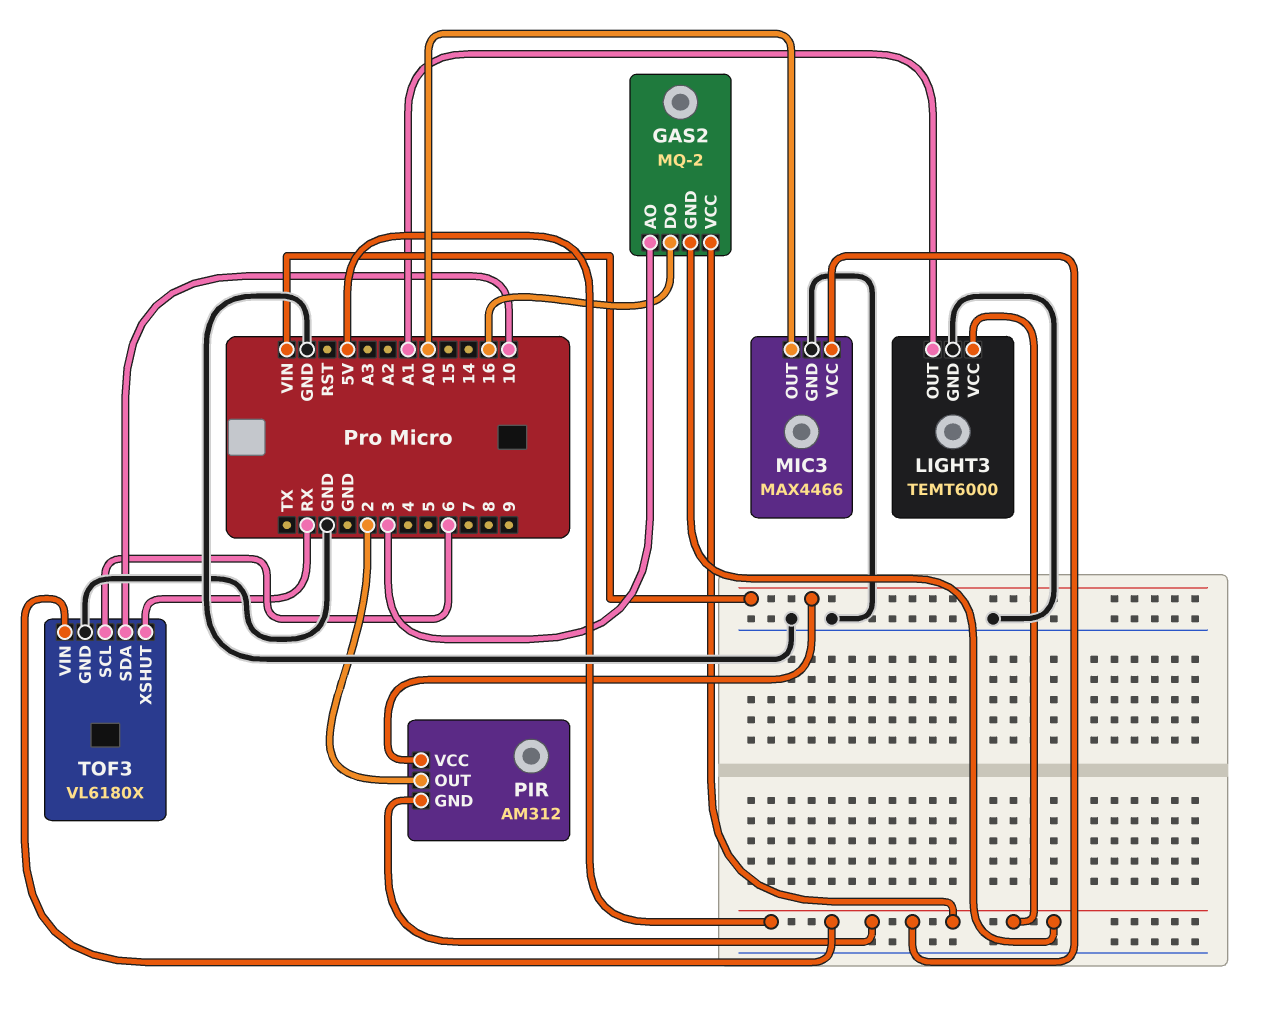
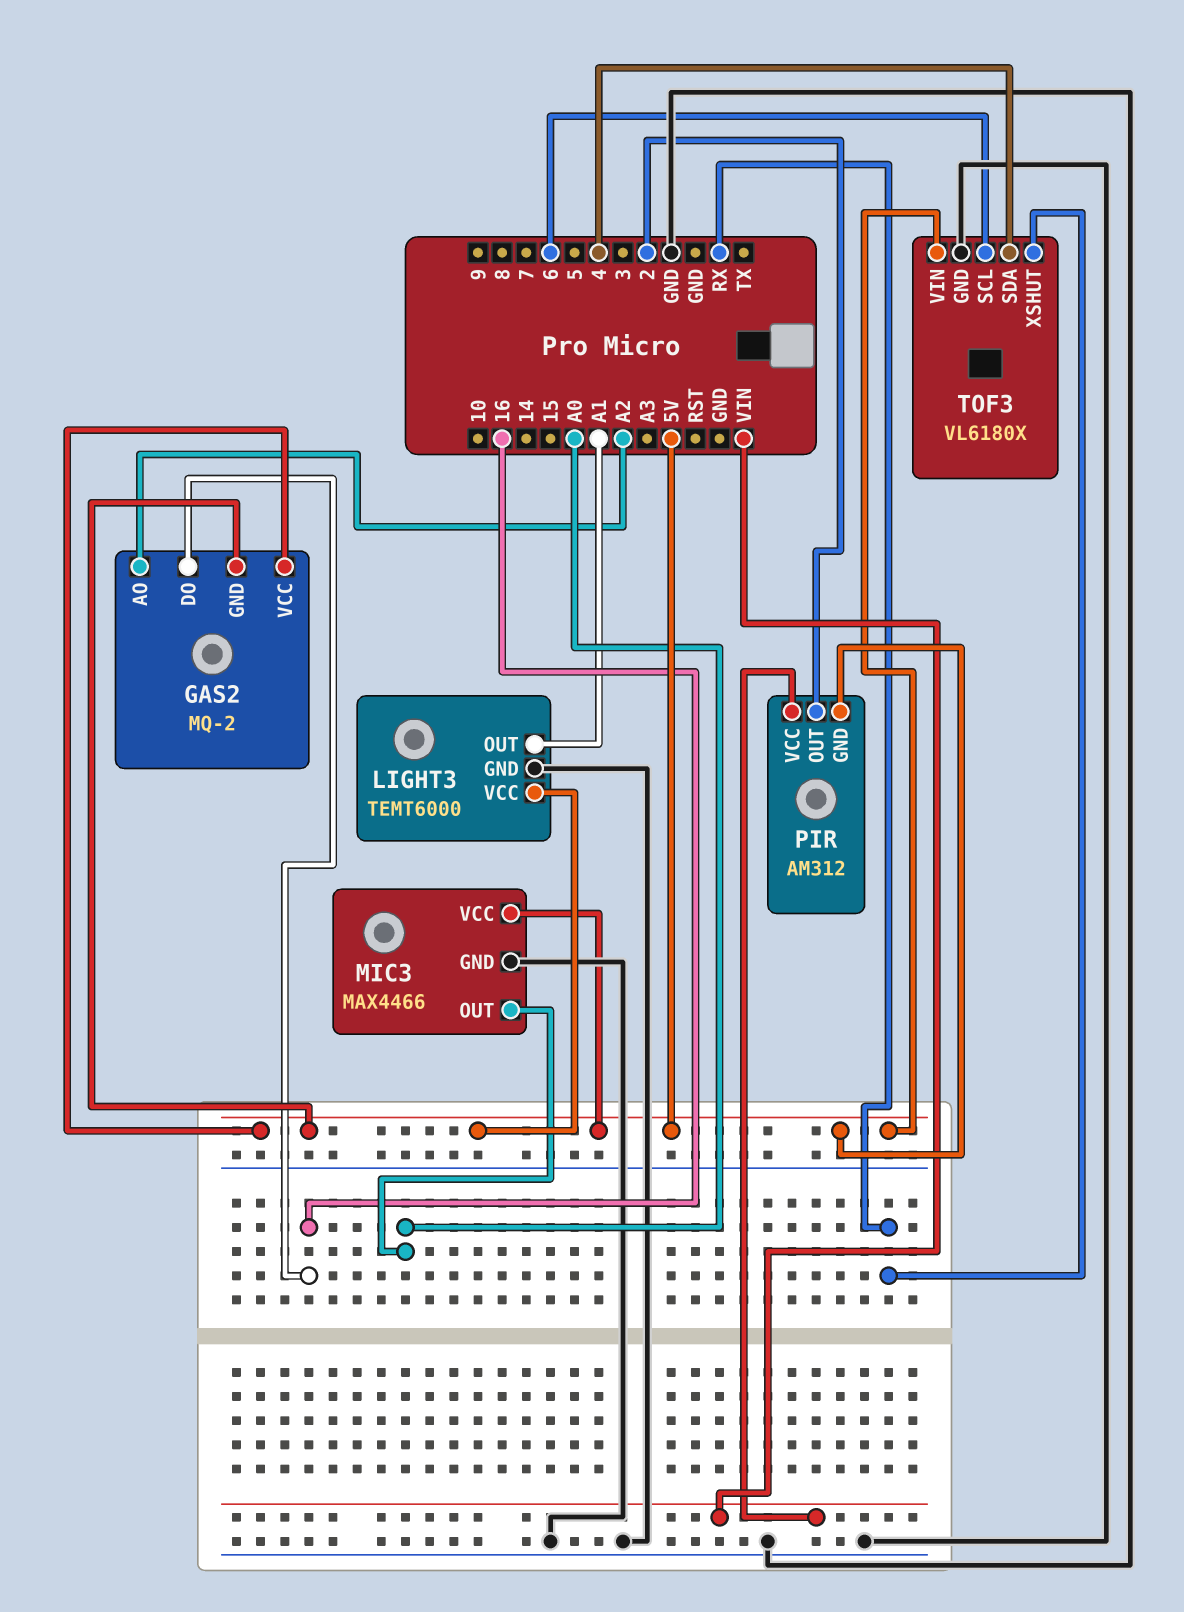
GAS2 pin AO: 3 -> A2
TOF3 pin SDA: 10 -> 4

